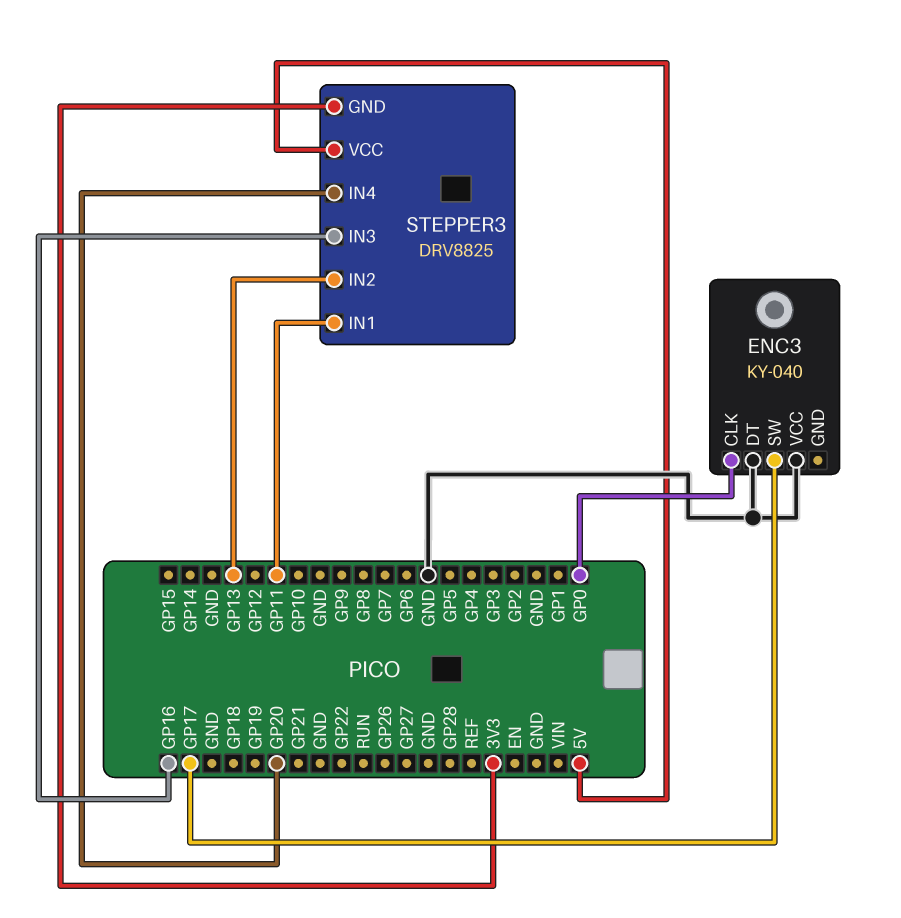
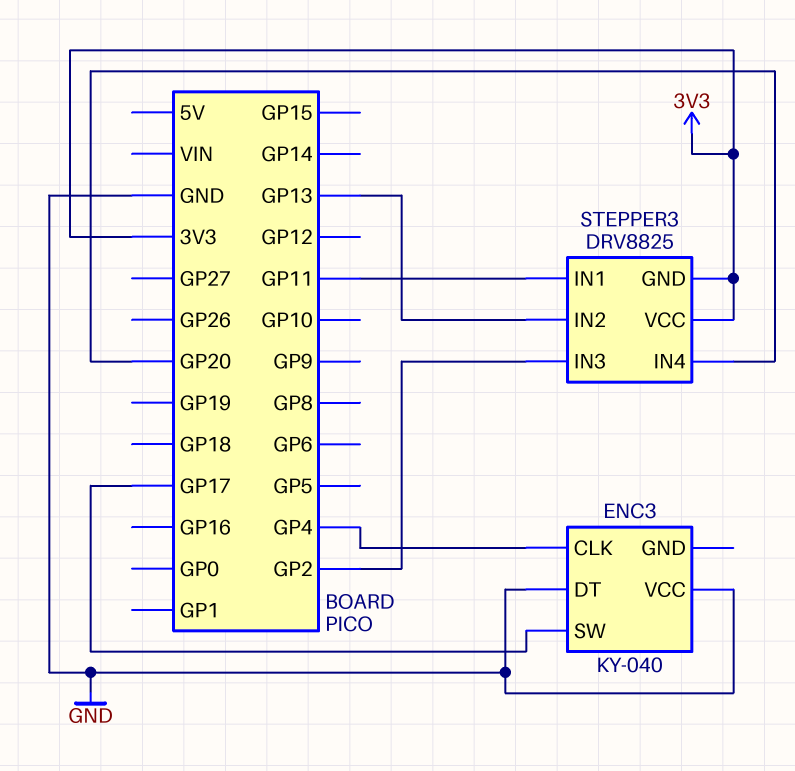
ENC3 pin CLK: GP0 -> GP4
STEPPER3 pin IN3: GP16 -> GP2
STEPPER3 pin VCC: 5V -> 3V3

